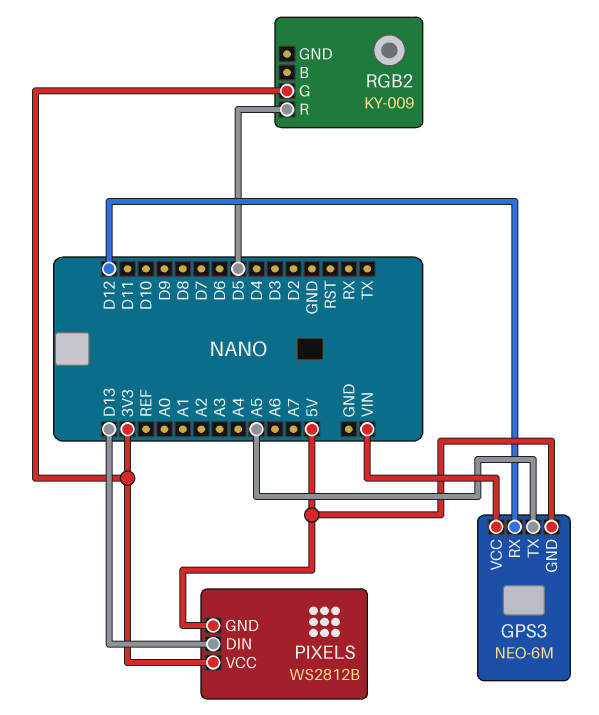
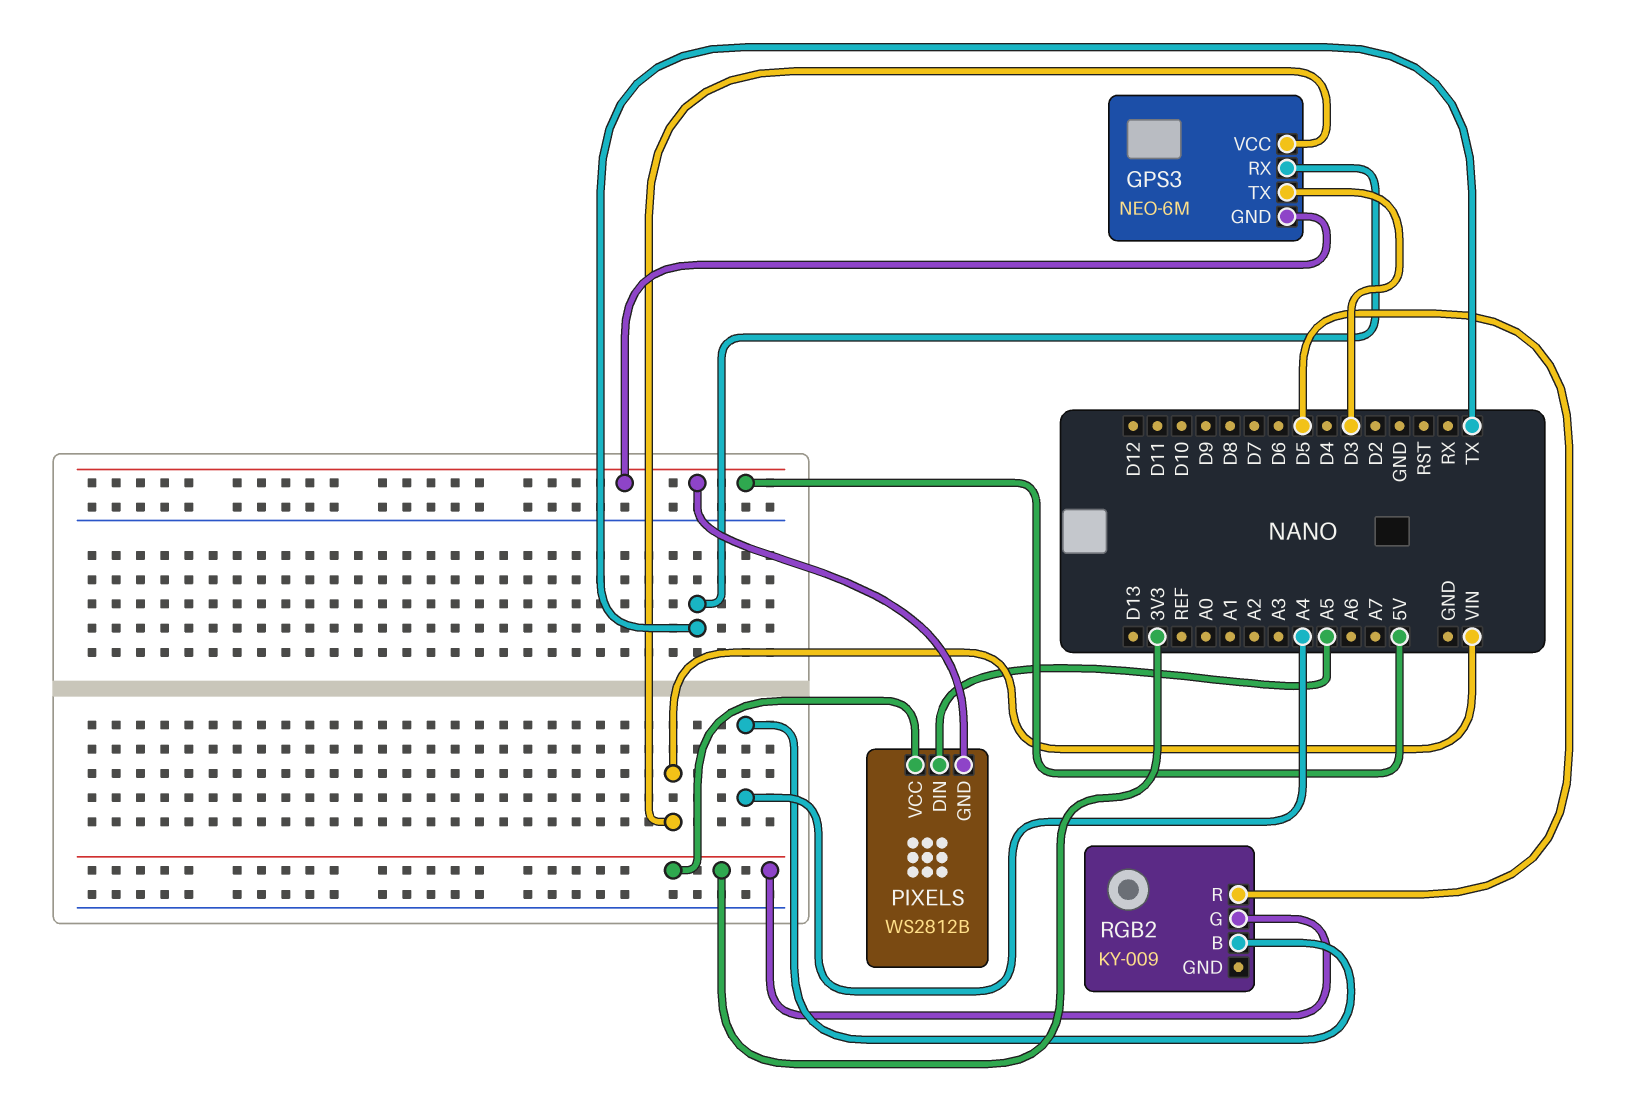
GPS3 pin RX: D12 -> TX
GPS3 pin TX: A5 -> D3
PIXELS pin DIN: D13 -> A5
RGB2 pin B: none -> A4

